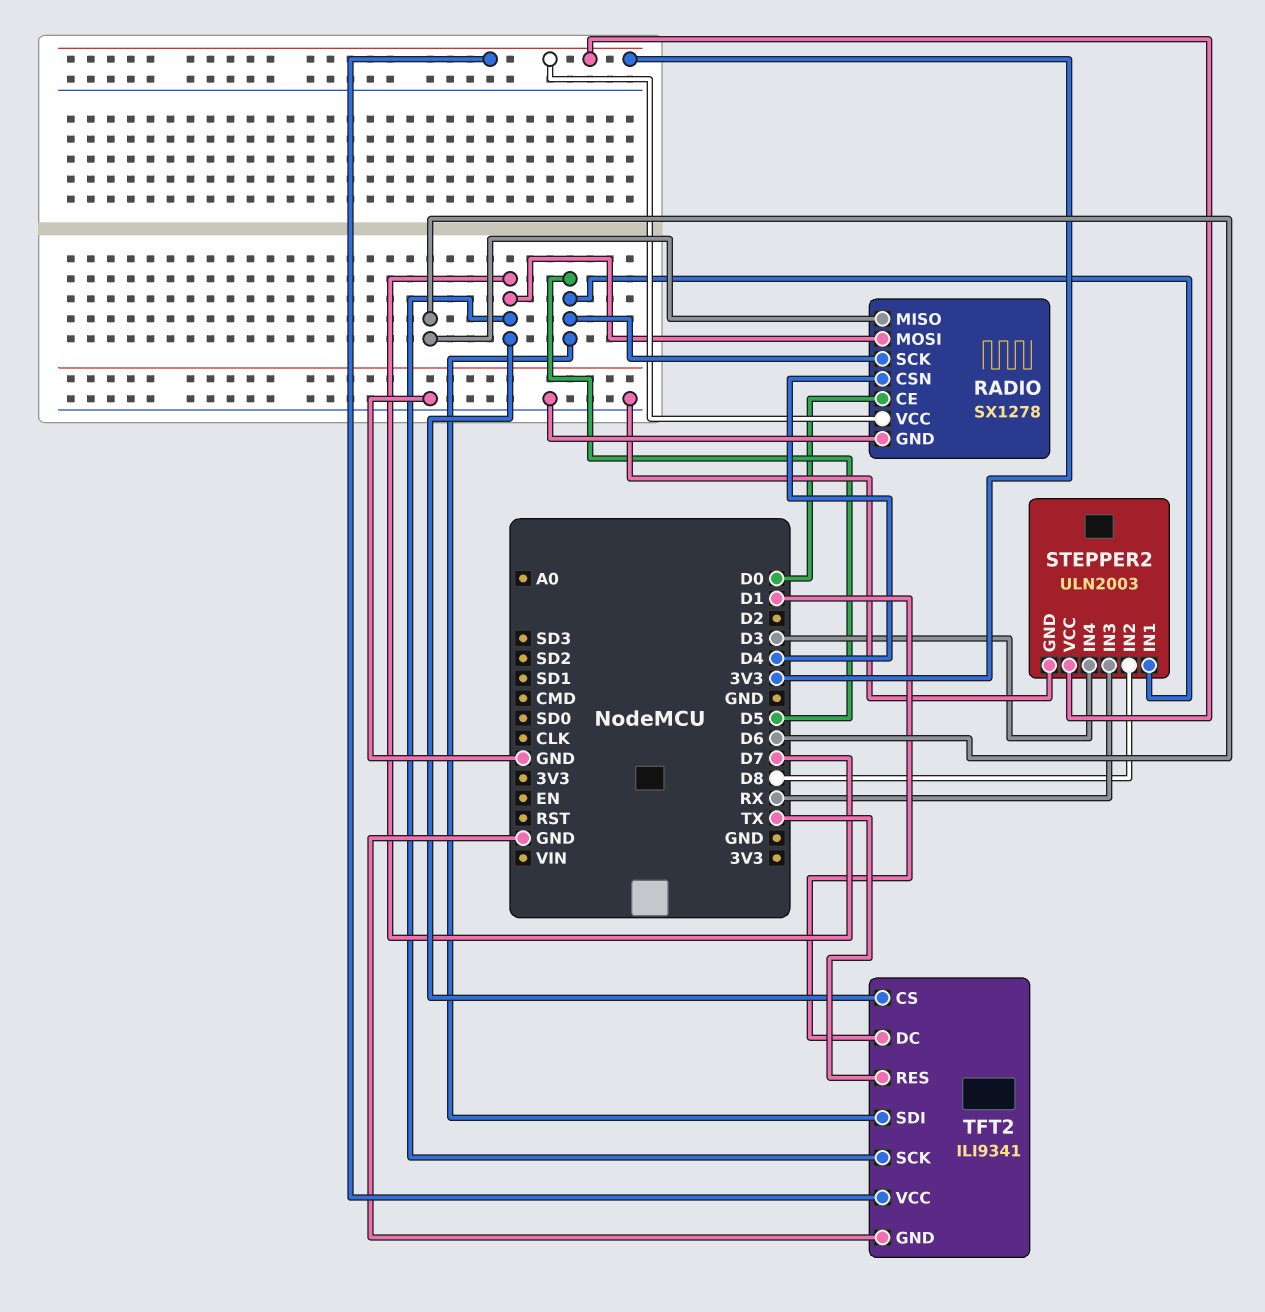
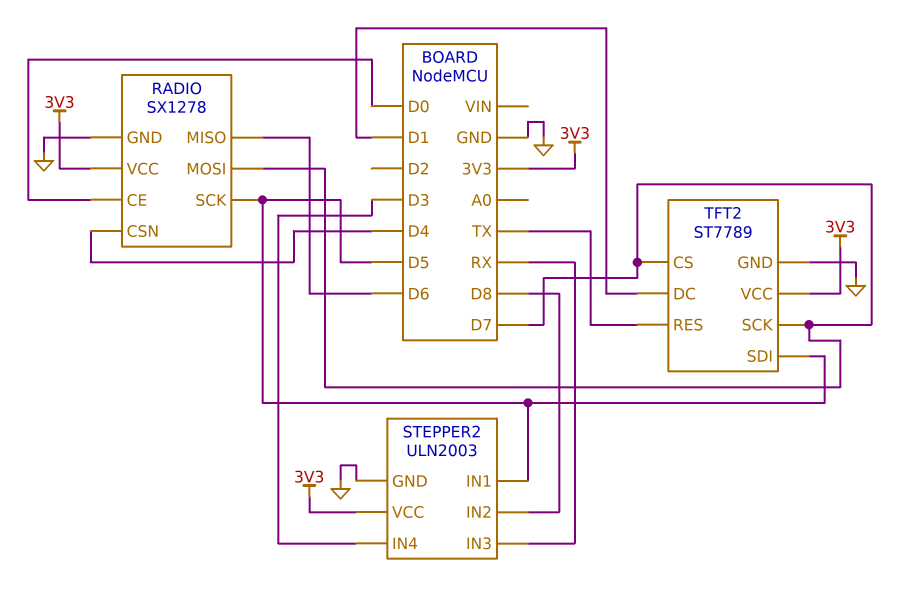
TFT2: ILI9341 -> ST7789

